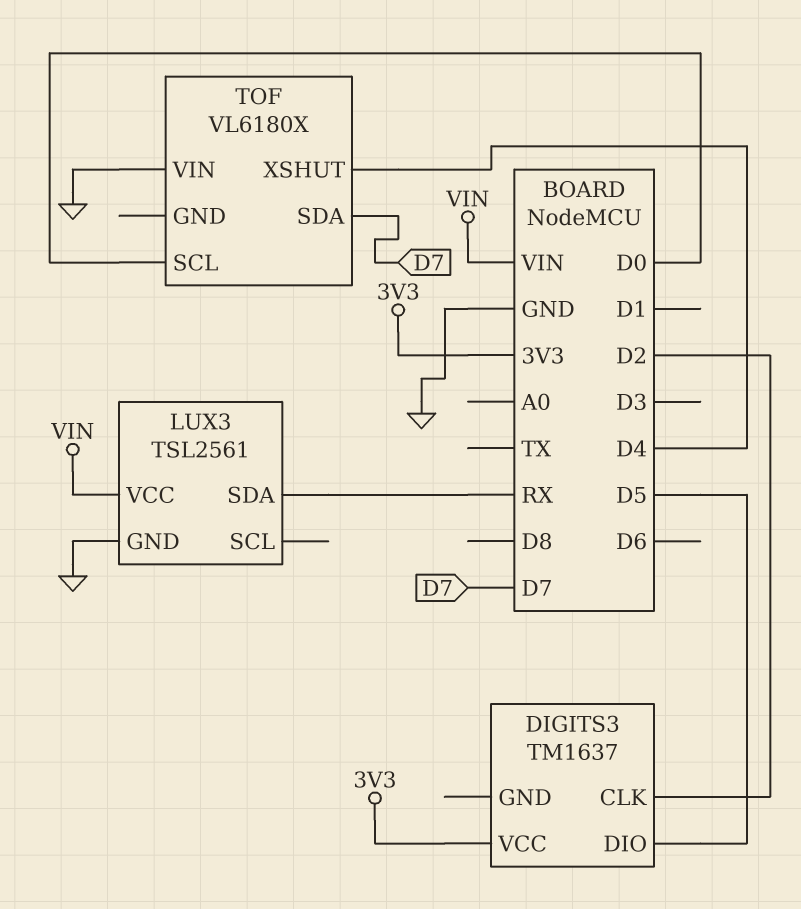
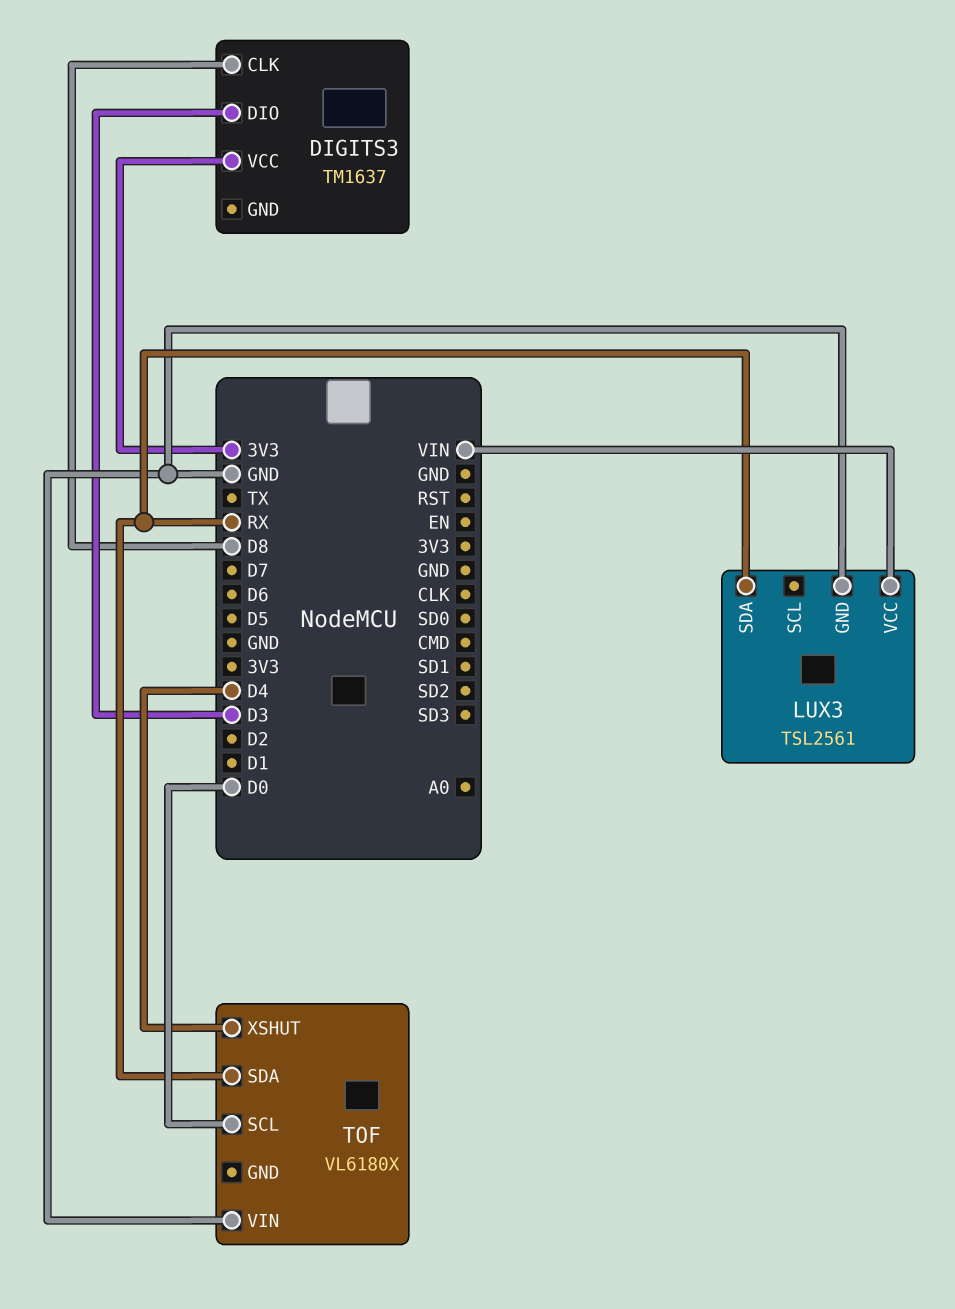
DIGITS3 pin CLK: D2 -> D8
DIGITS3 pin DIO: D5 -> D3
TOF pin SDA: D7 -> RX

